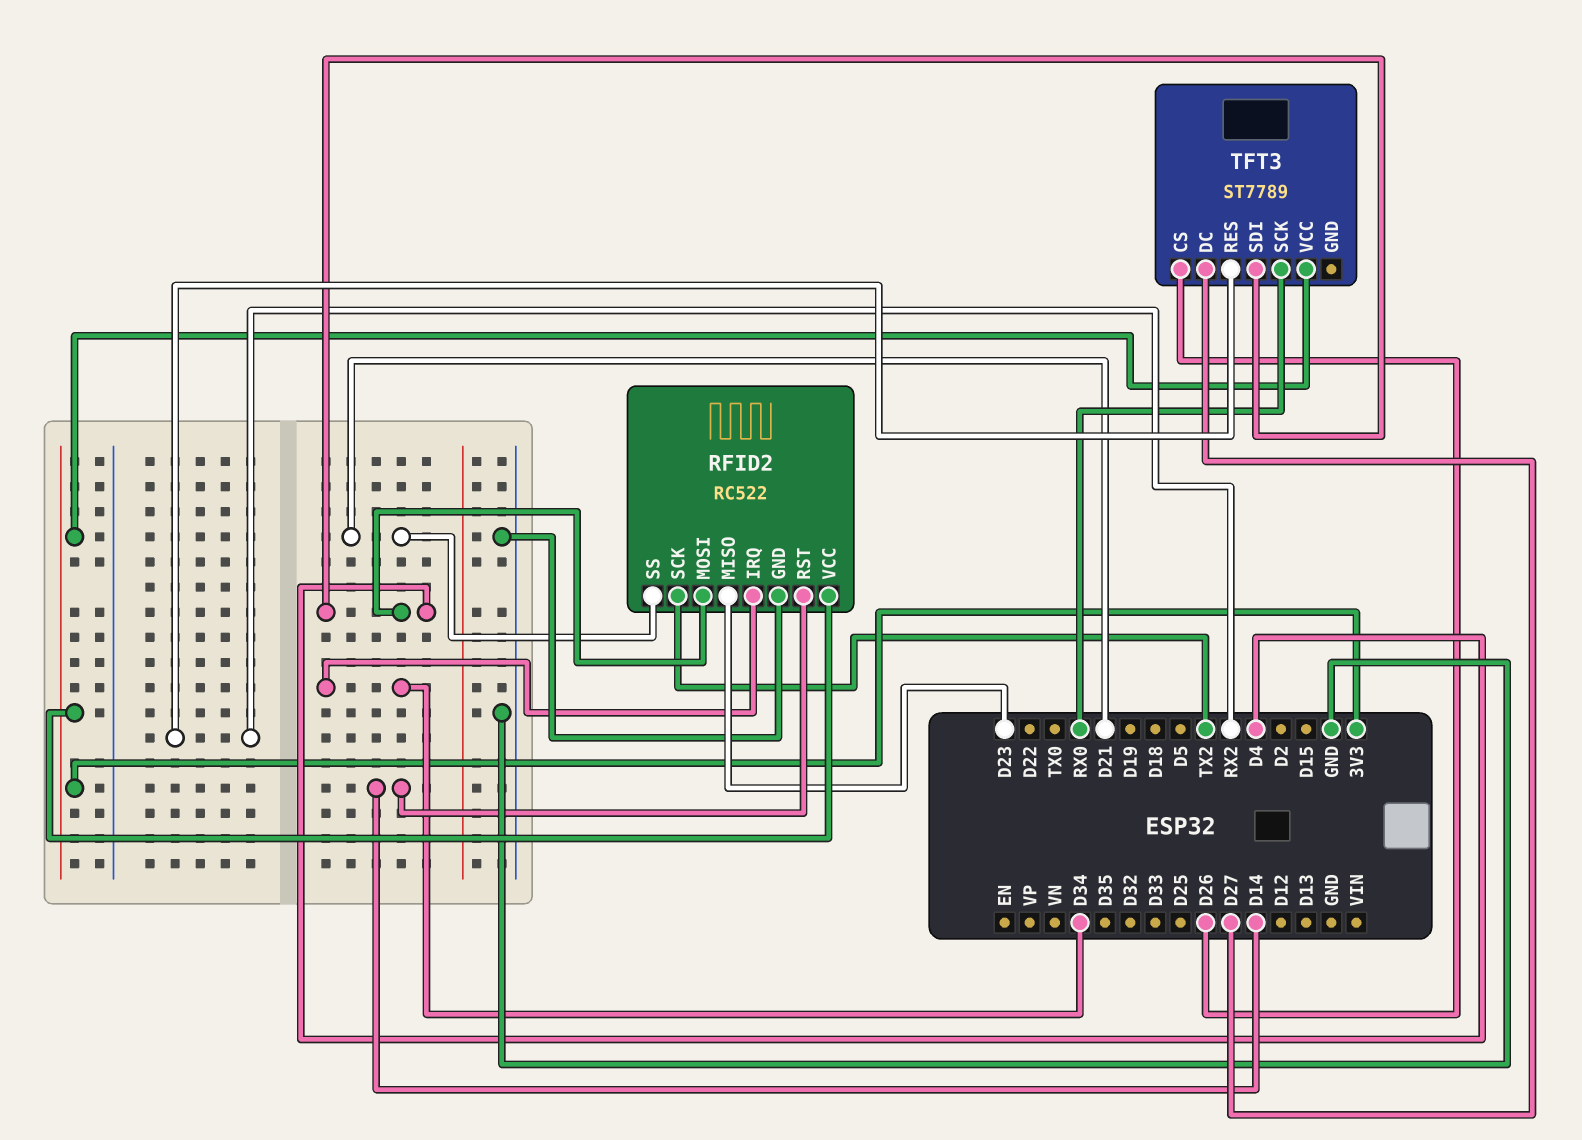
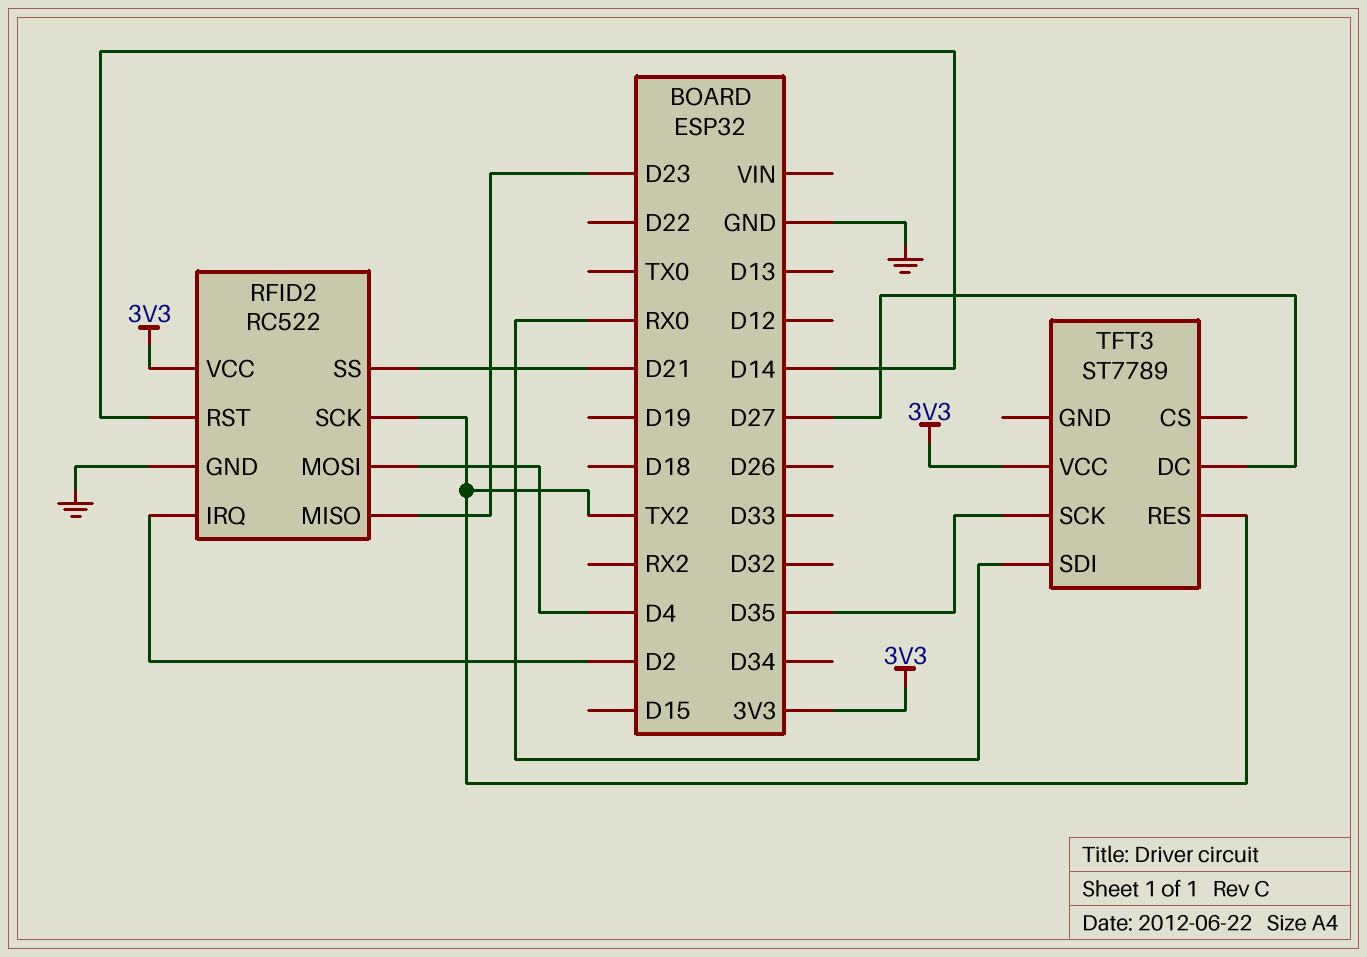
RFID2 pin IRQ: D34 -> D2
TFT3 pin CS: D26 -> none
TFT3 pin RES: RX2 -> TX2
TFT3 pin SCK: RX0 -> D35
TFT3 pin SDI: D4 -> RX0

